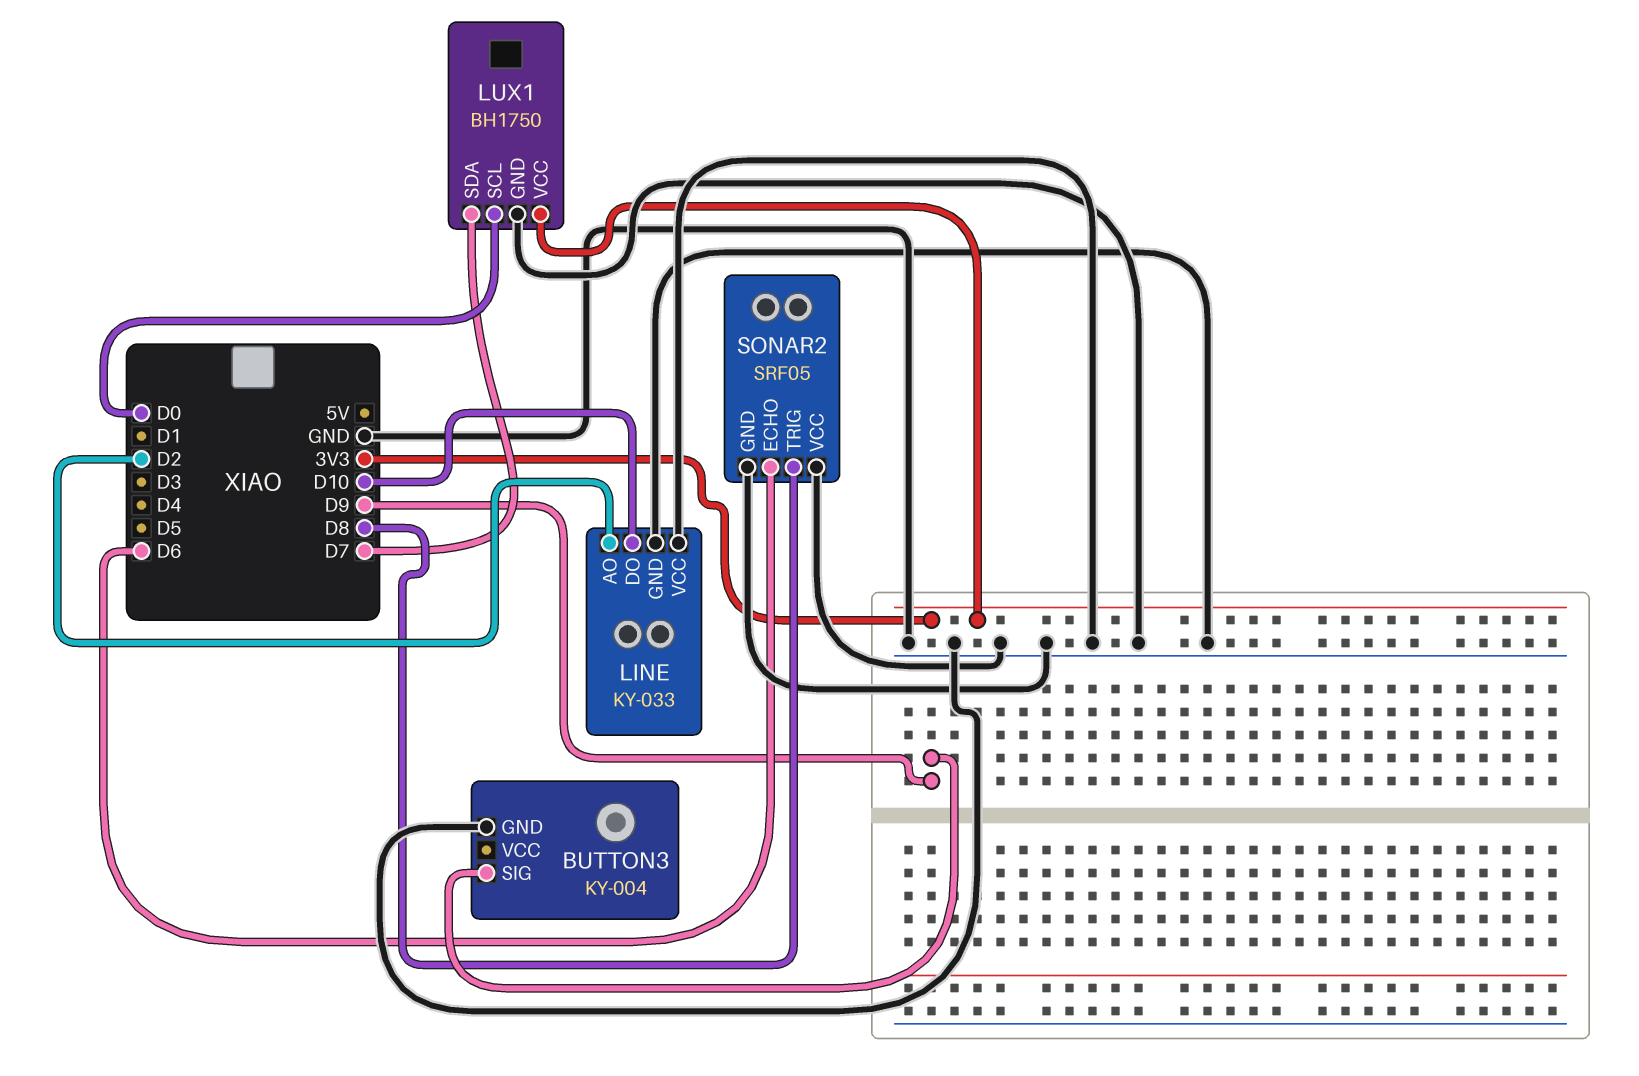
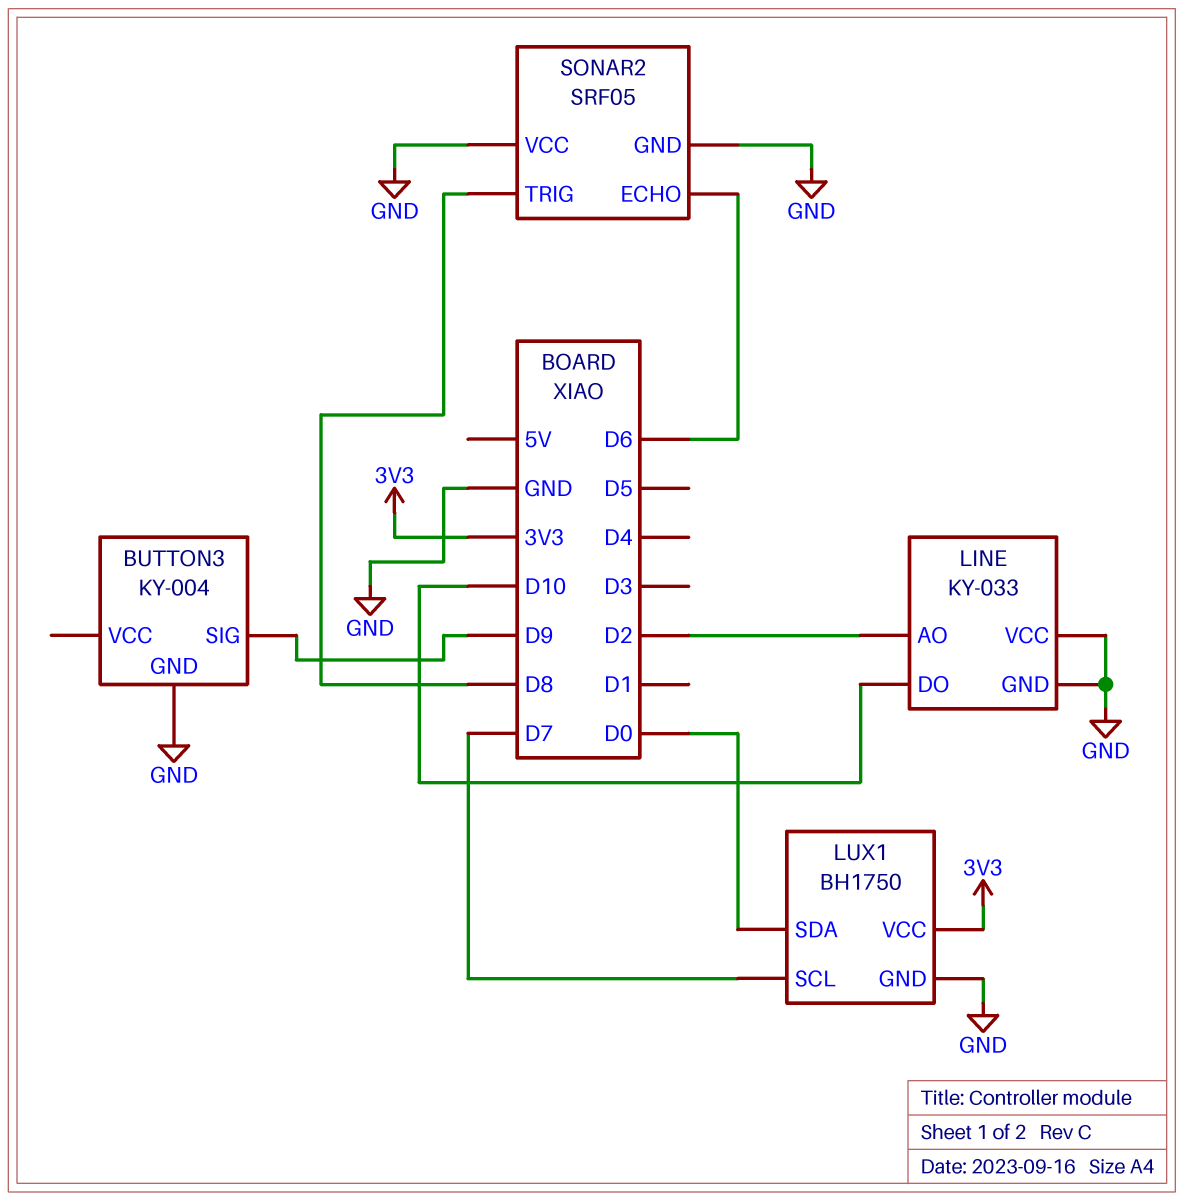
LUX1 pin SCL: D0 -> D7
LUX1 pin SDA: D7 -> D0

